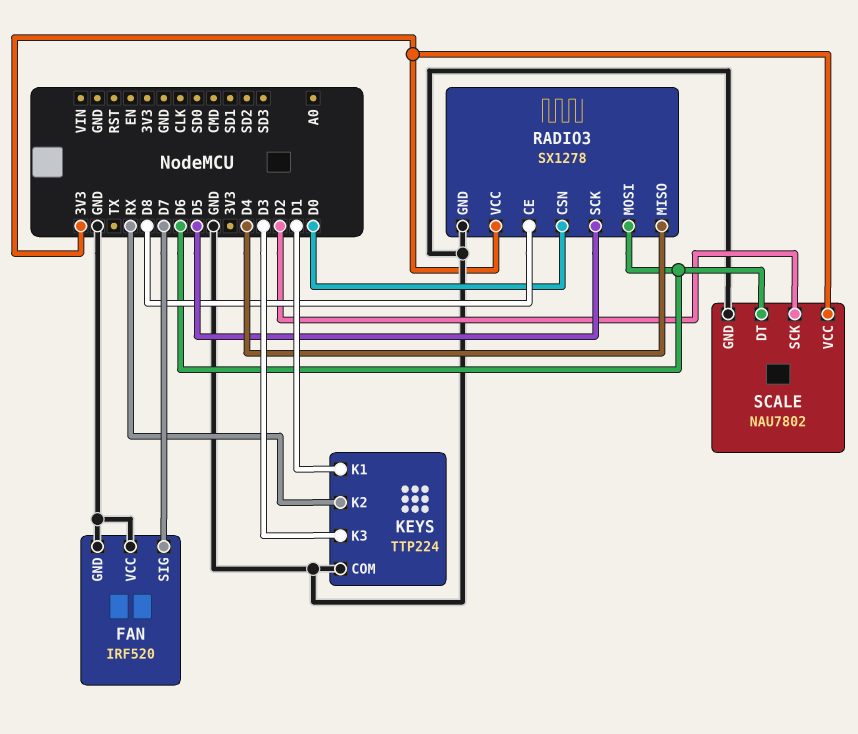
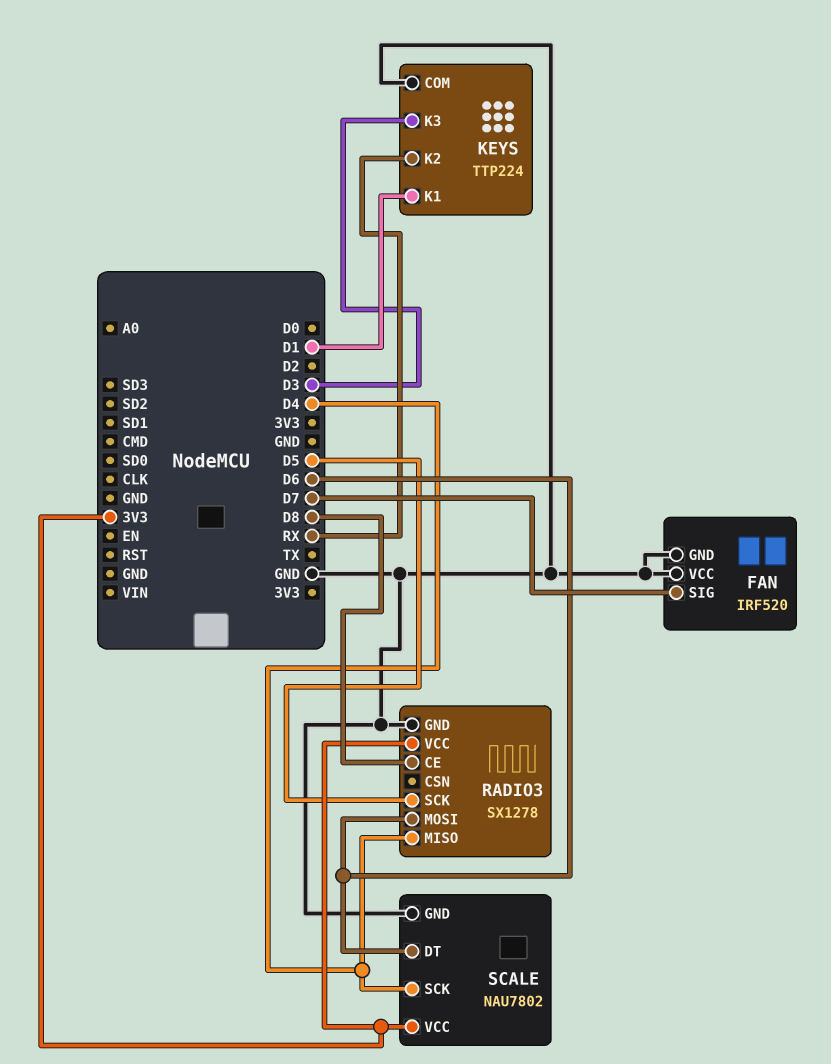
RADIO3 pin CSN: D0 -> none
SCALE pin SCK: D2 -> D4

